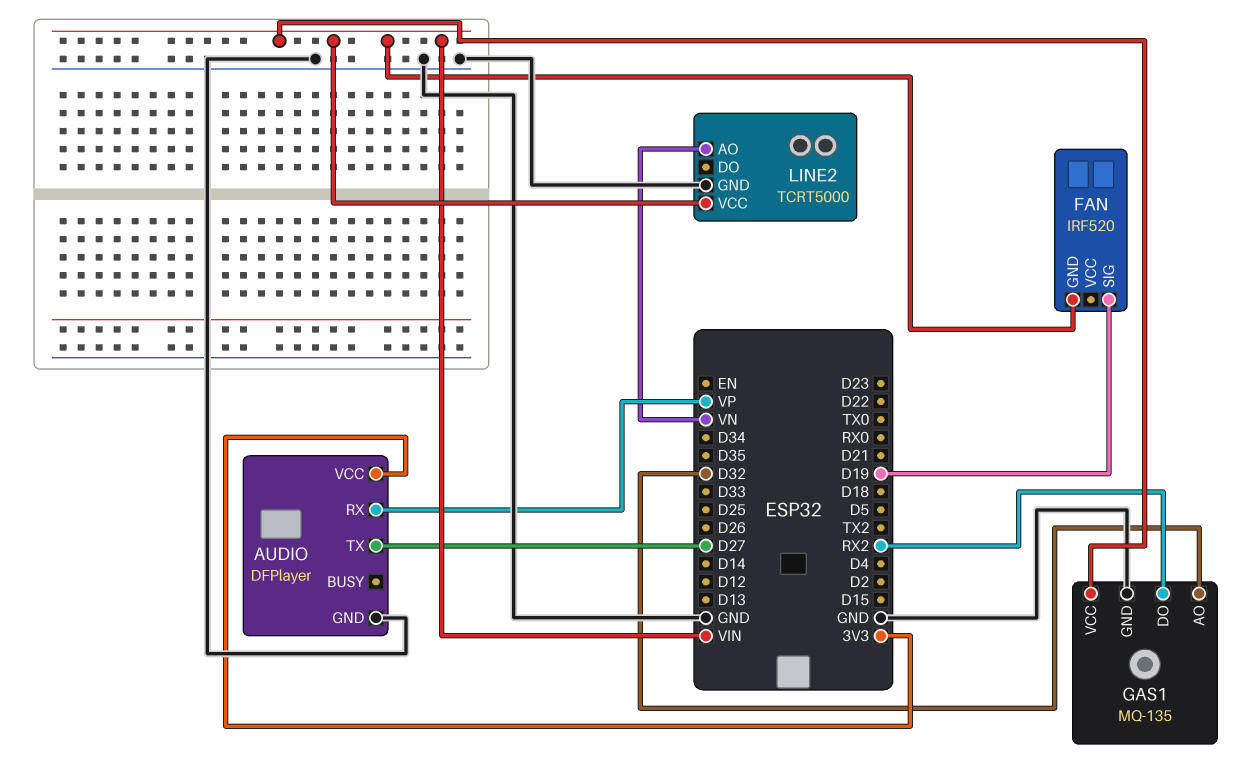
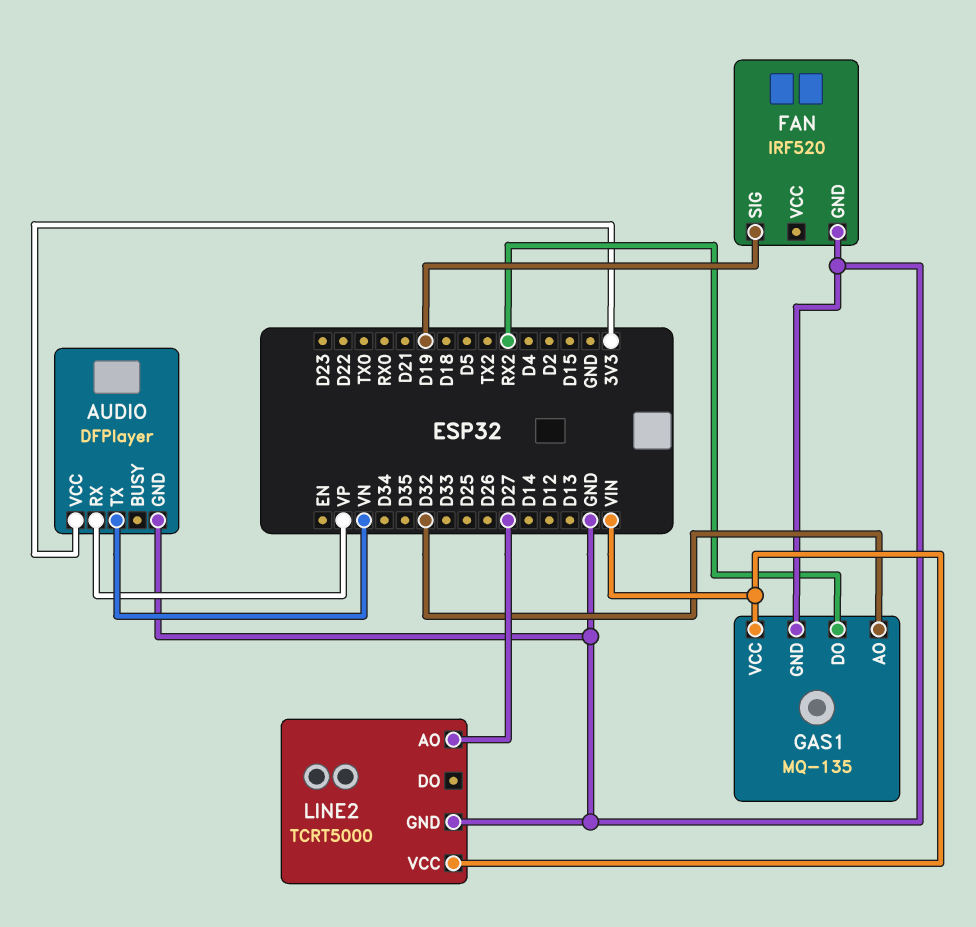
AUDIO pin TX: D27 -> VN
FAN pin GND: VIN -> GND
LINE2 pin AO: VN -> D27

